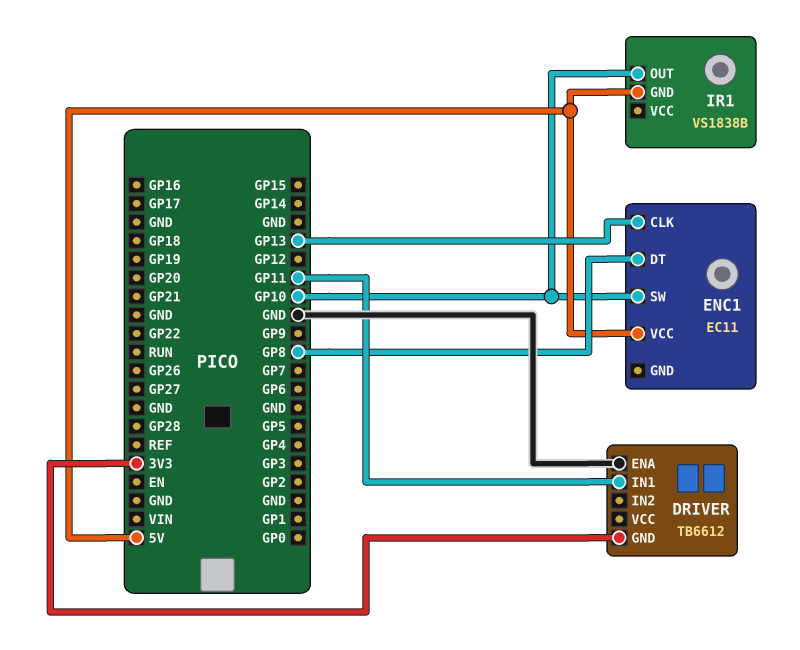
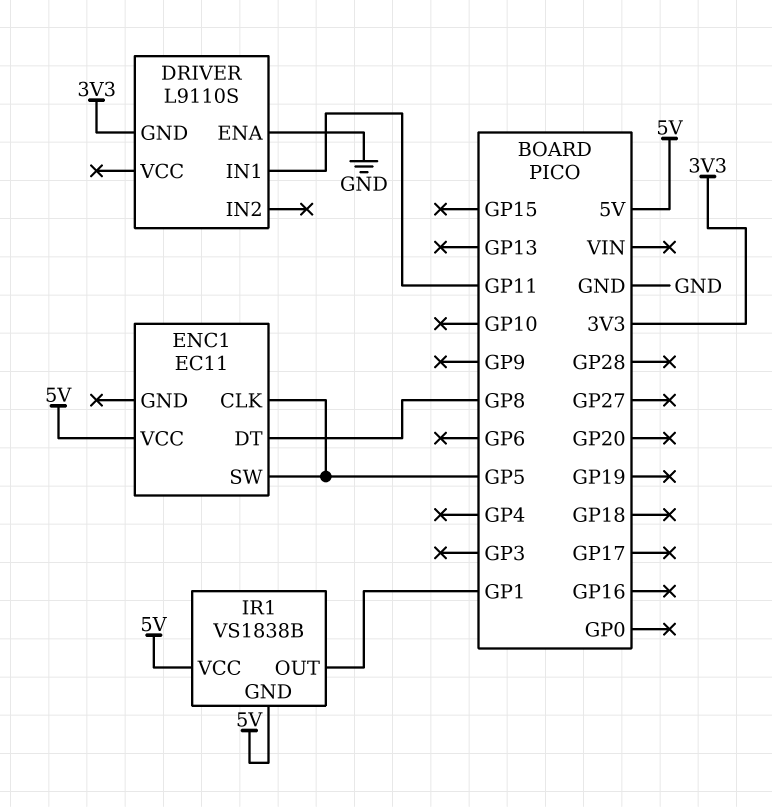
DRIVER: TB6612 -> L9110S
ENC1 pin CLK: GP13 -> GP5
ENC1 pin SW: GP10 -> GP5
IR1 pin OUT: GP10 -> GP1
IR1 pin VCC: none -> 5V

